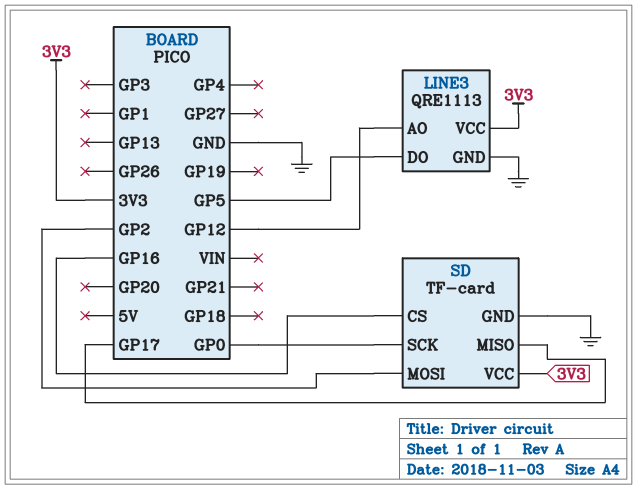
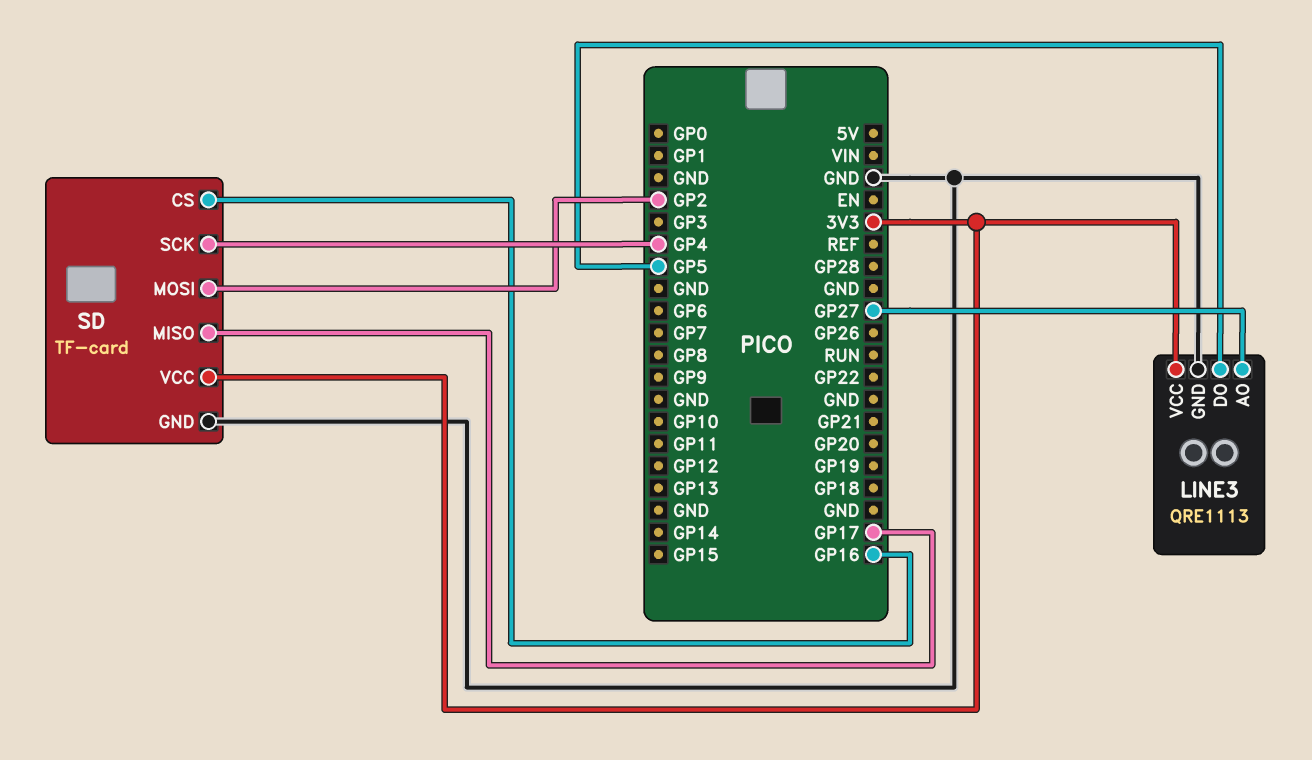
LINE3 pin AO: GP12 -> GP27
SD pin SCK: GP0 -> GP4

